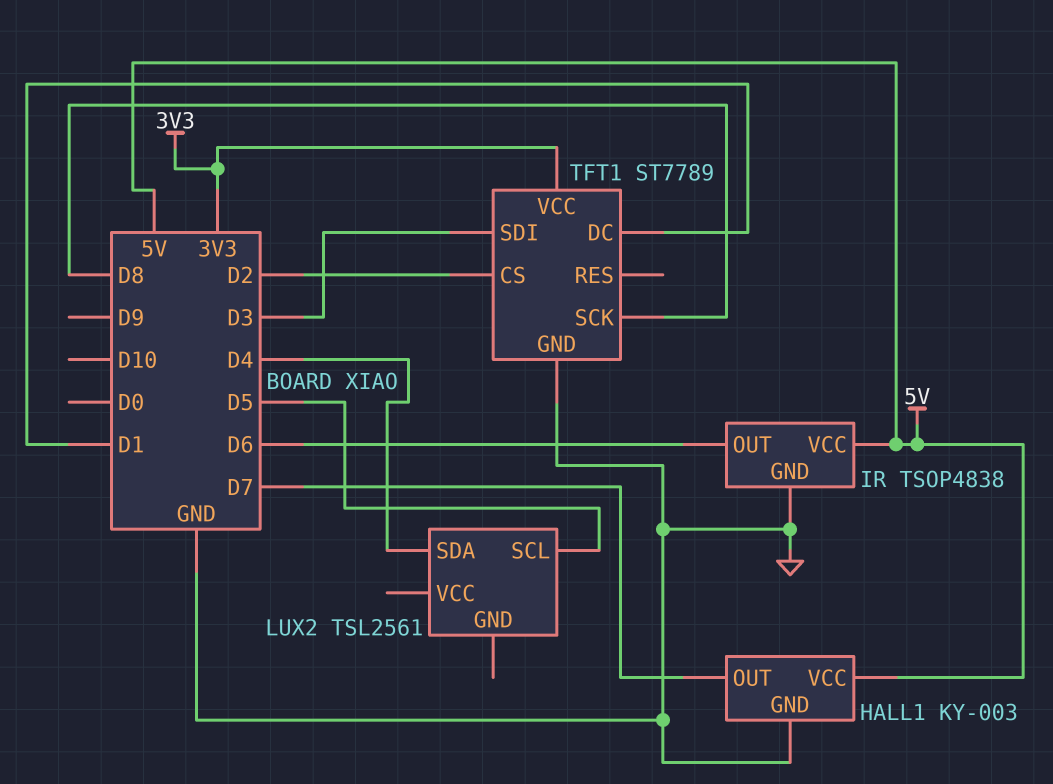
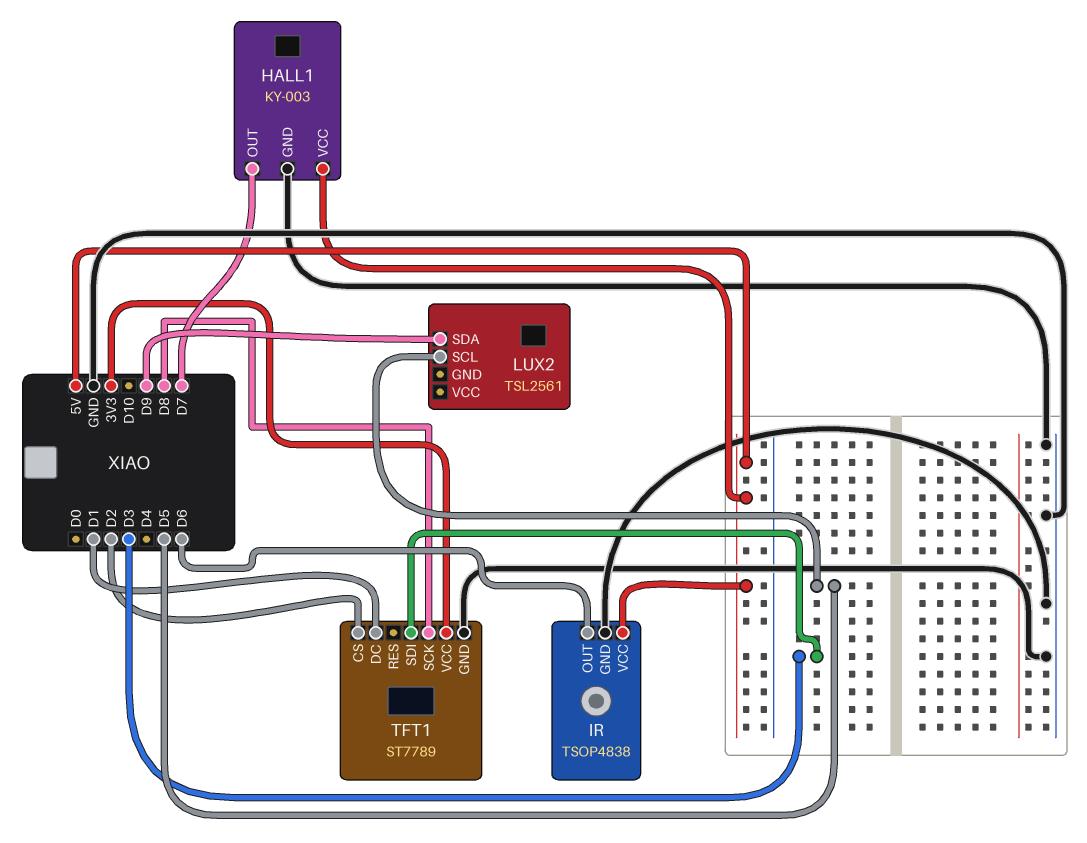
LUX2 pin SDA: D4 -> D9

